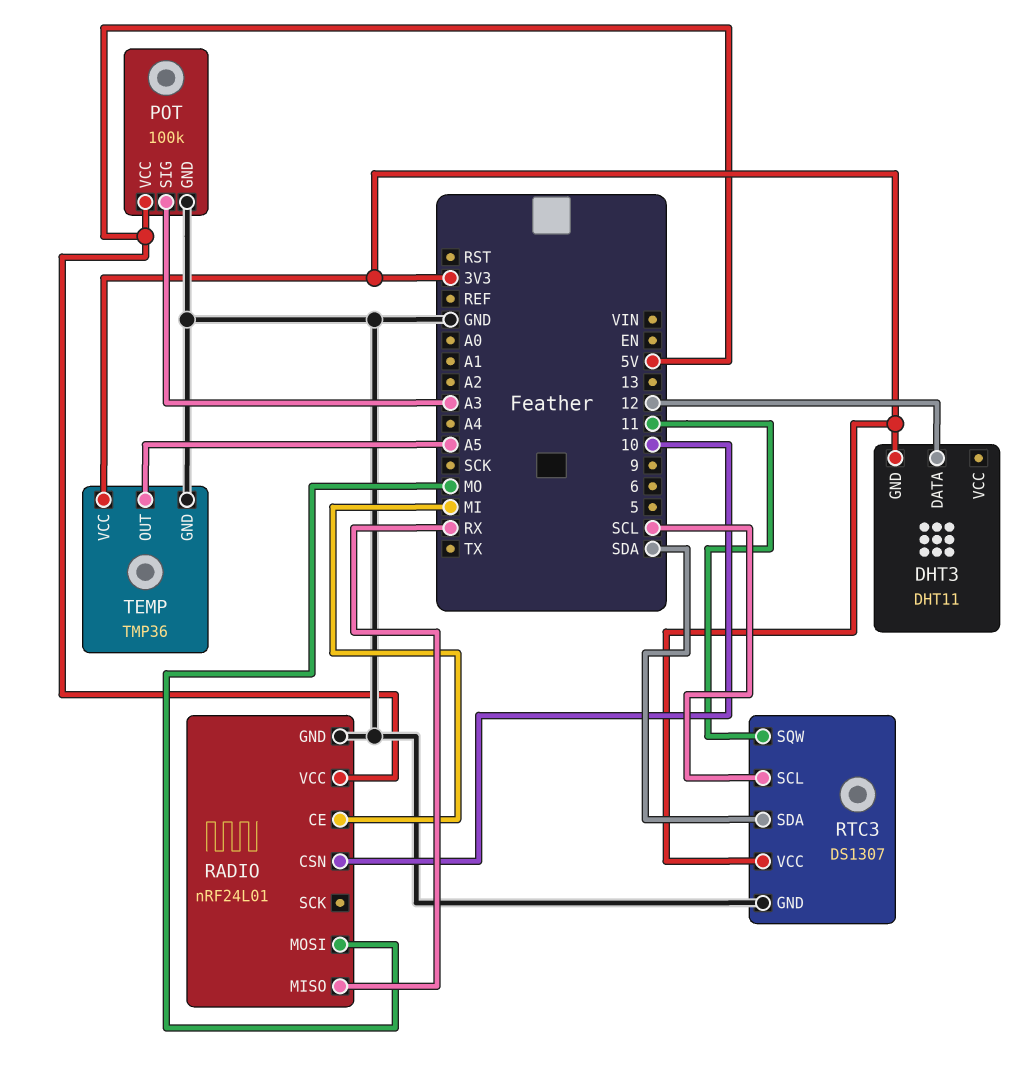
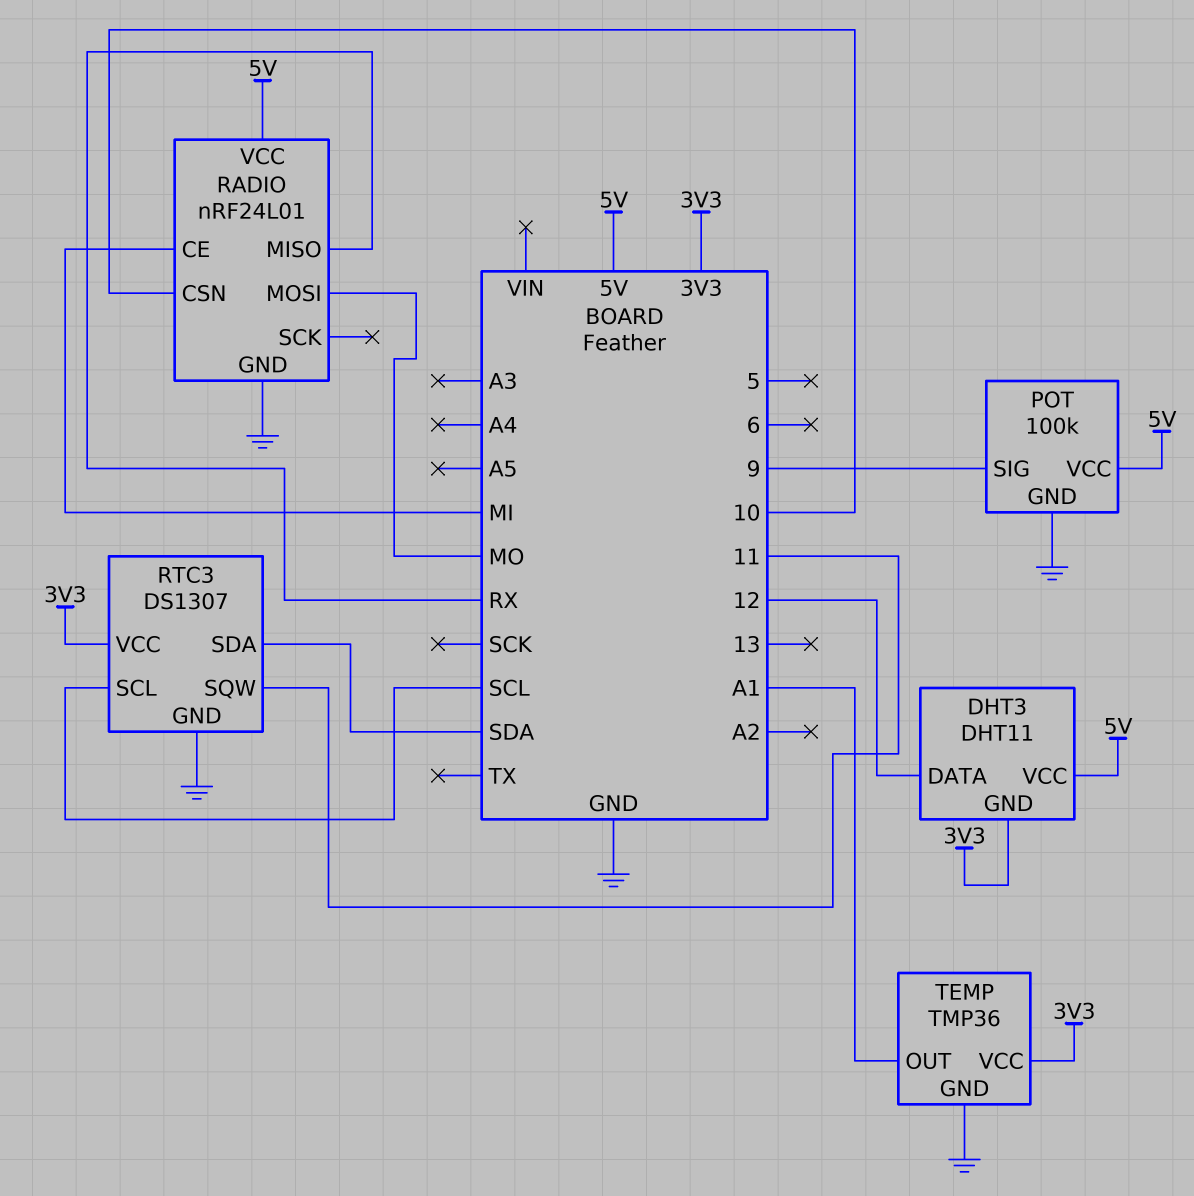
DHT3 pin VCC: none -> 5V
POT pin SIG: A3 -> 9
TEMP pin OUT: A5 -> A1

